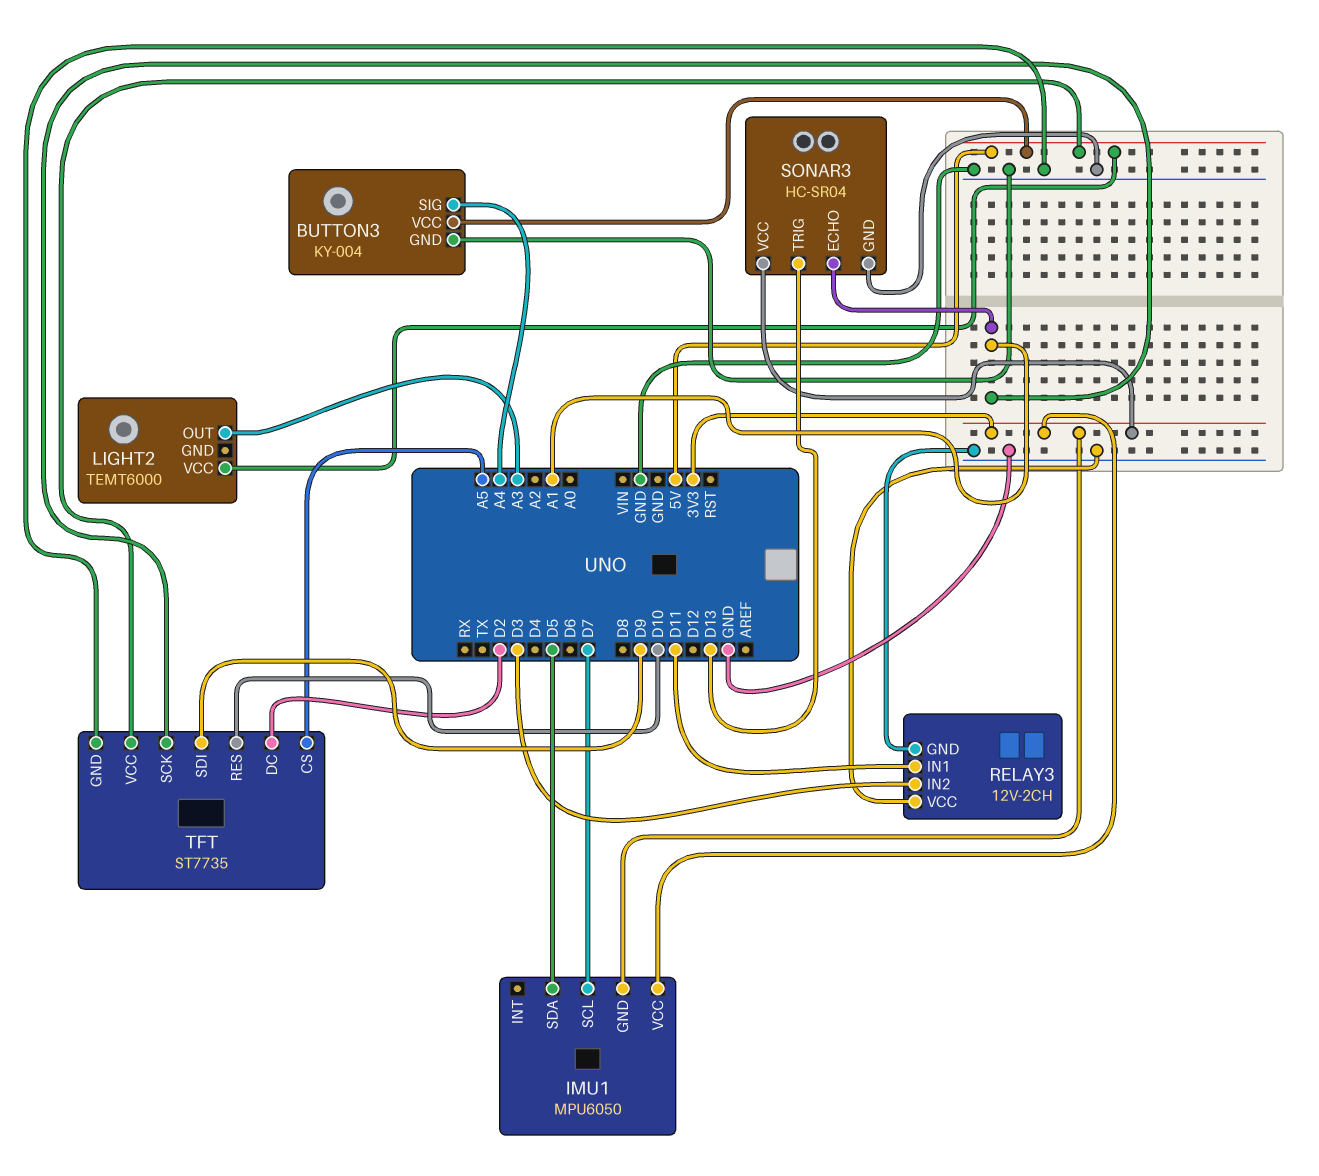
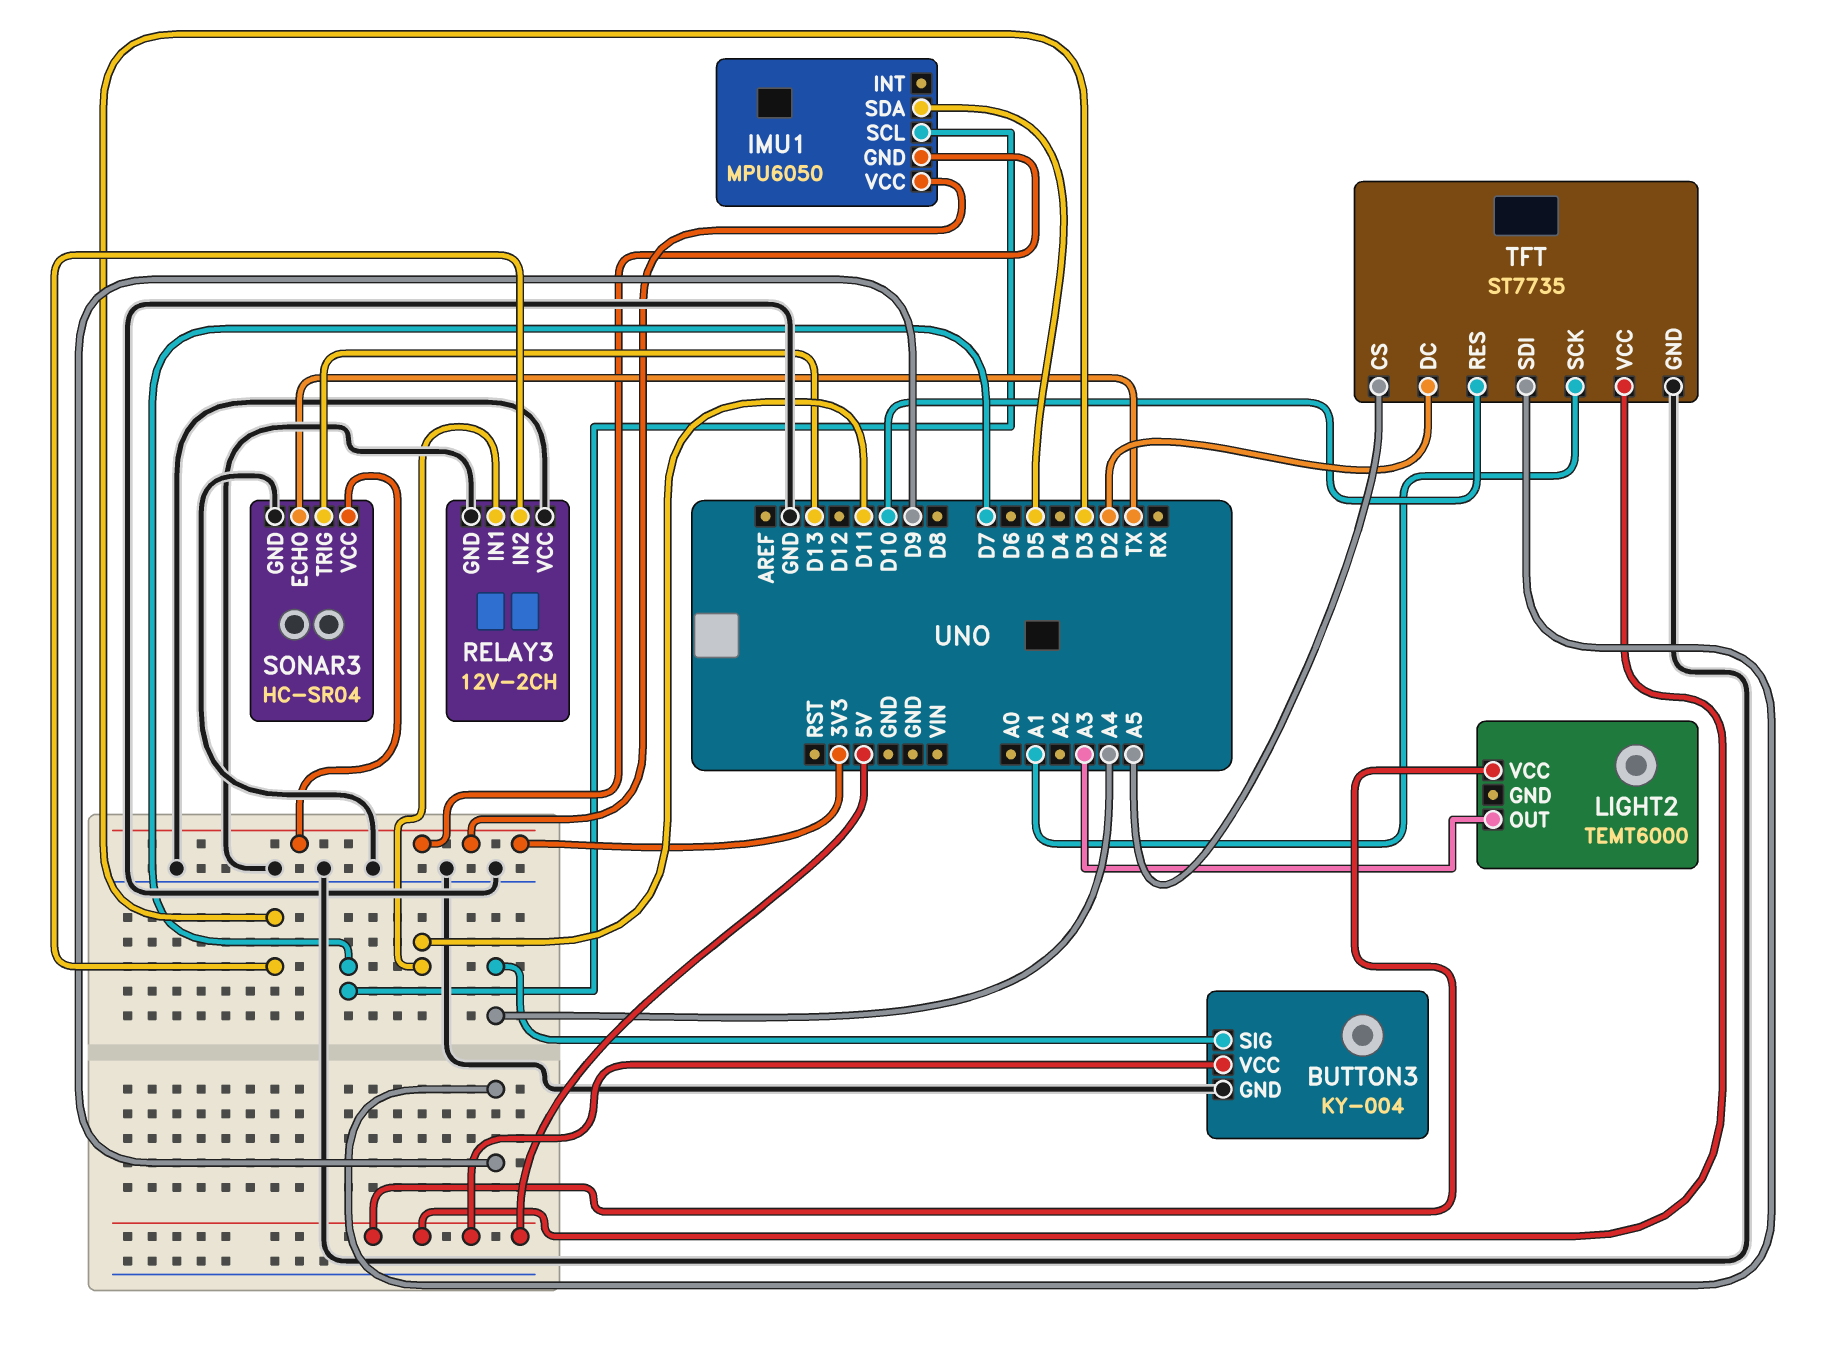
SONAR3 pin ECHO: A1 -> TX

